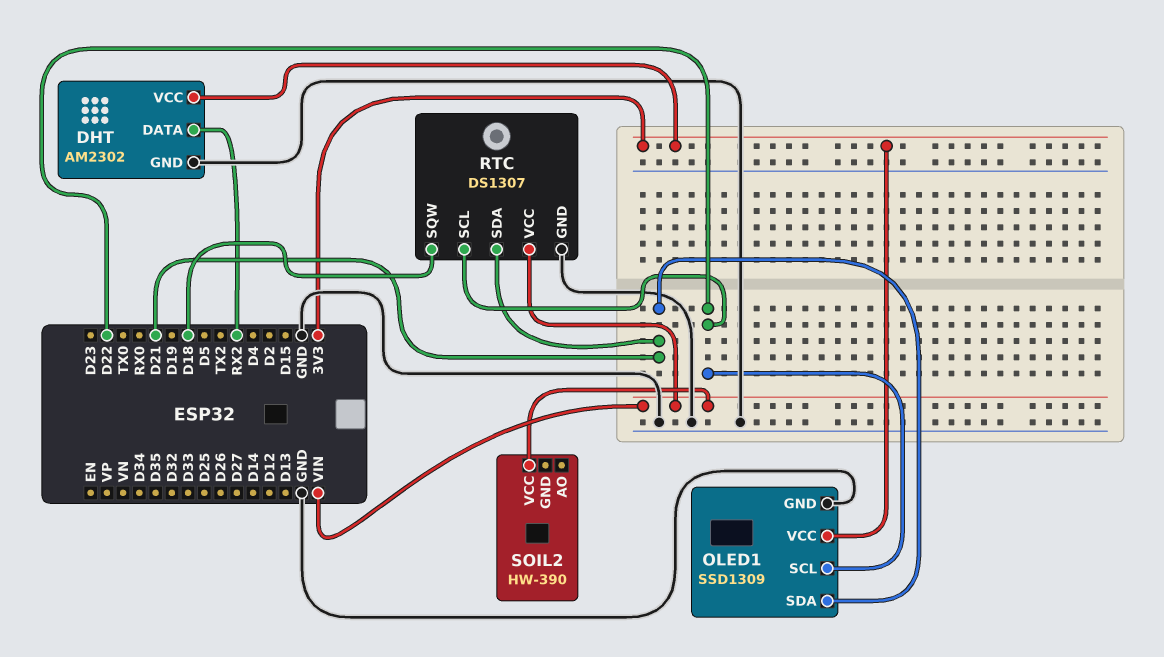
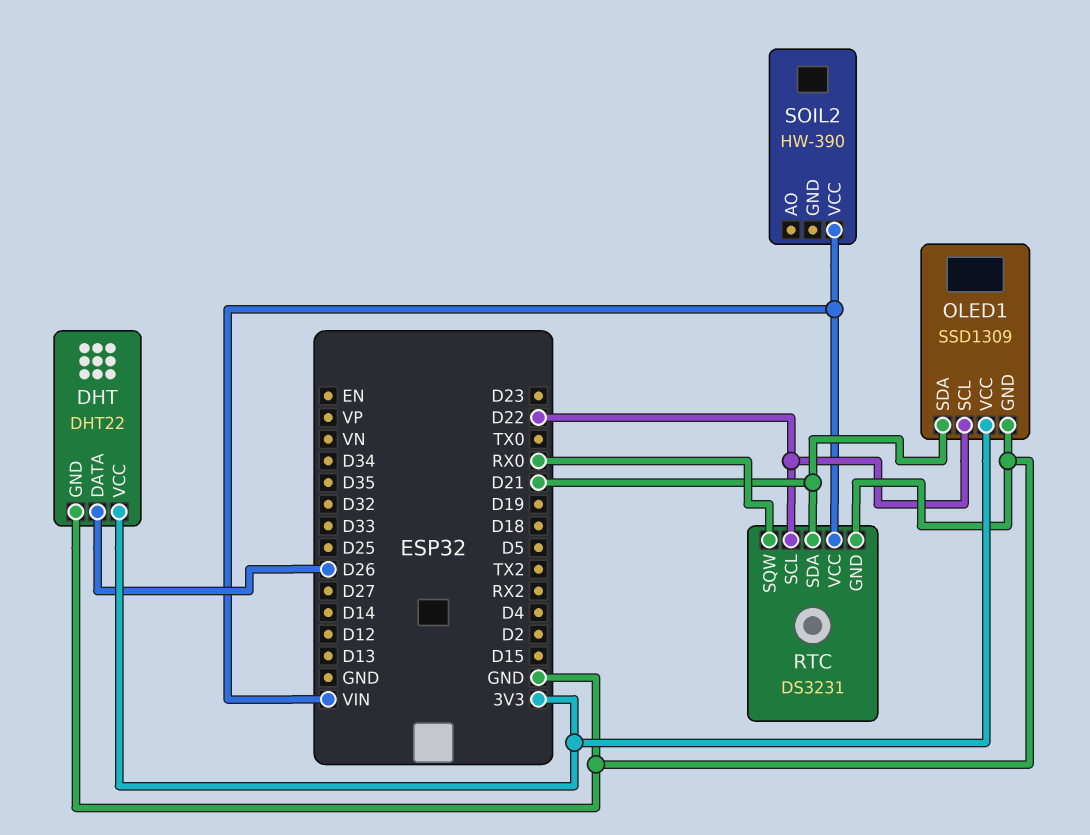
DHT: AM2302 -> DHT22
DHT pin DATA: RX2 -> D26
RTC: DS1307 -> DS3231
RTC pin SQW: D18 -> RX0

